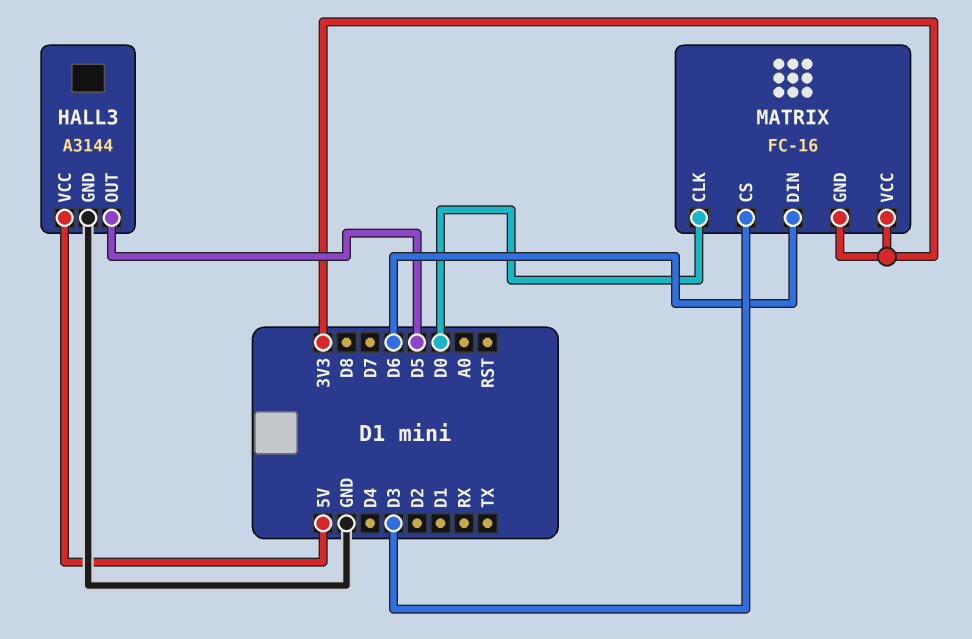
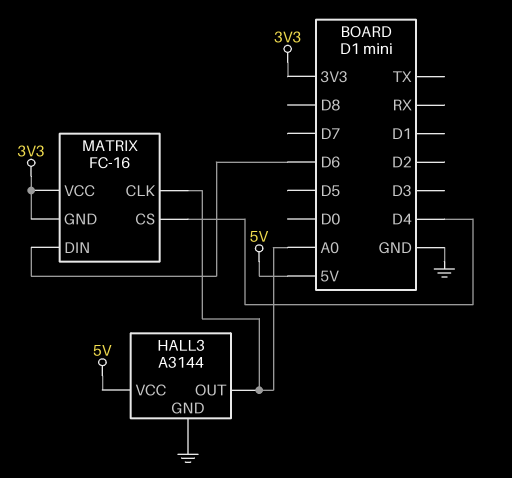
HALL3 pin OUT: D5 -> A0
MATRIX pin CLK: D0 -> A0
MATRIX pin CS: D3 -> D4

